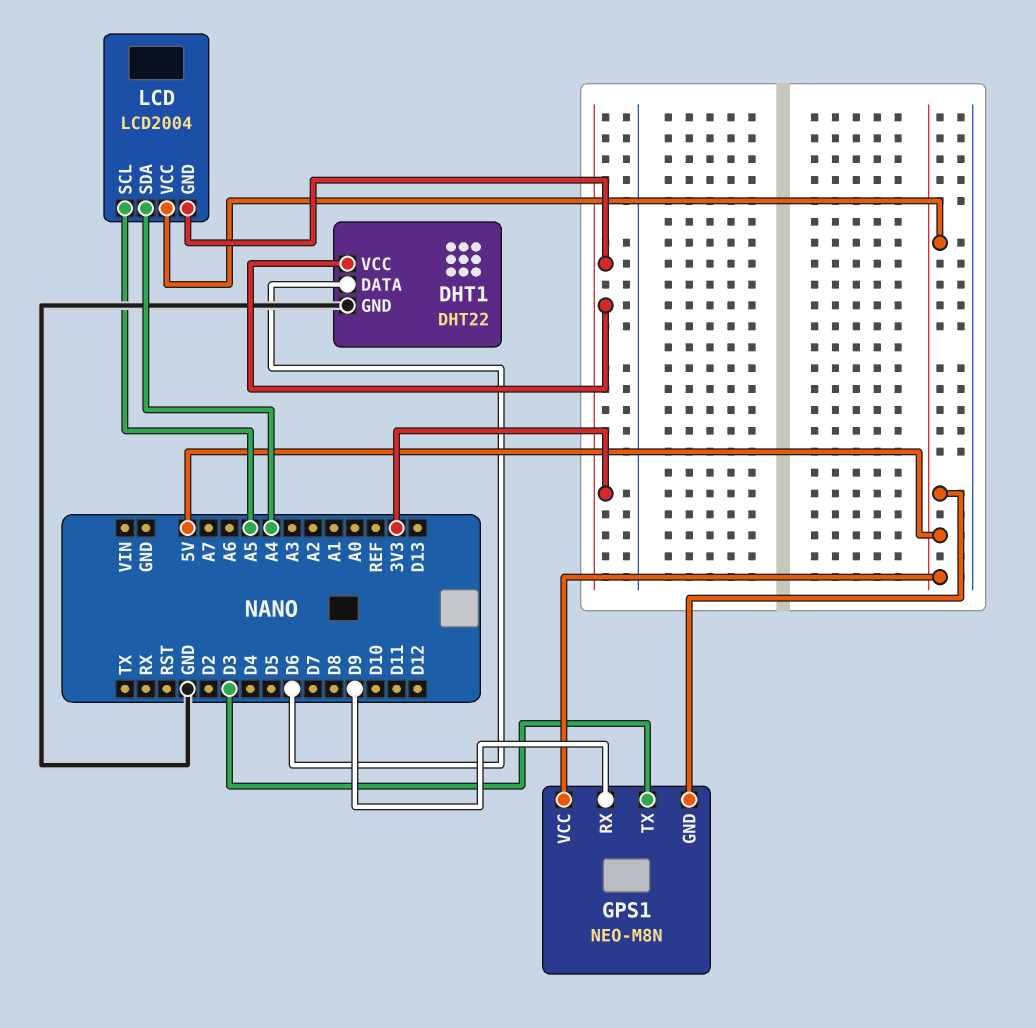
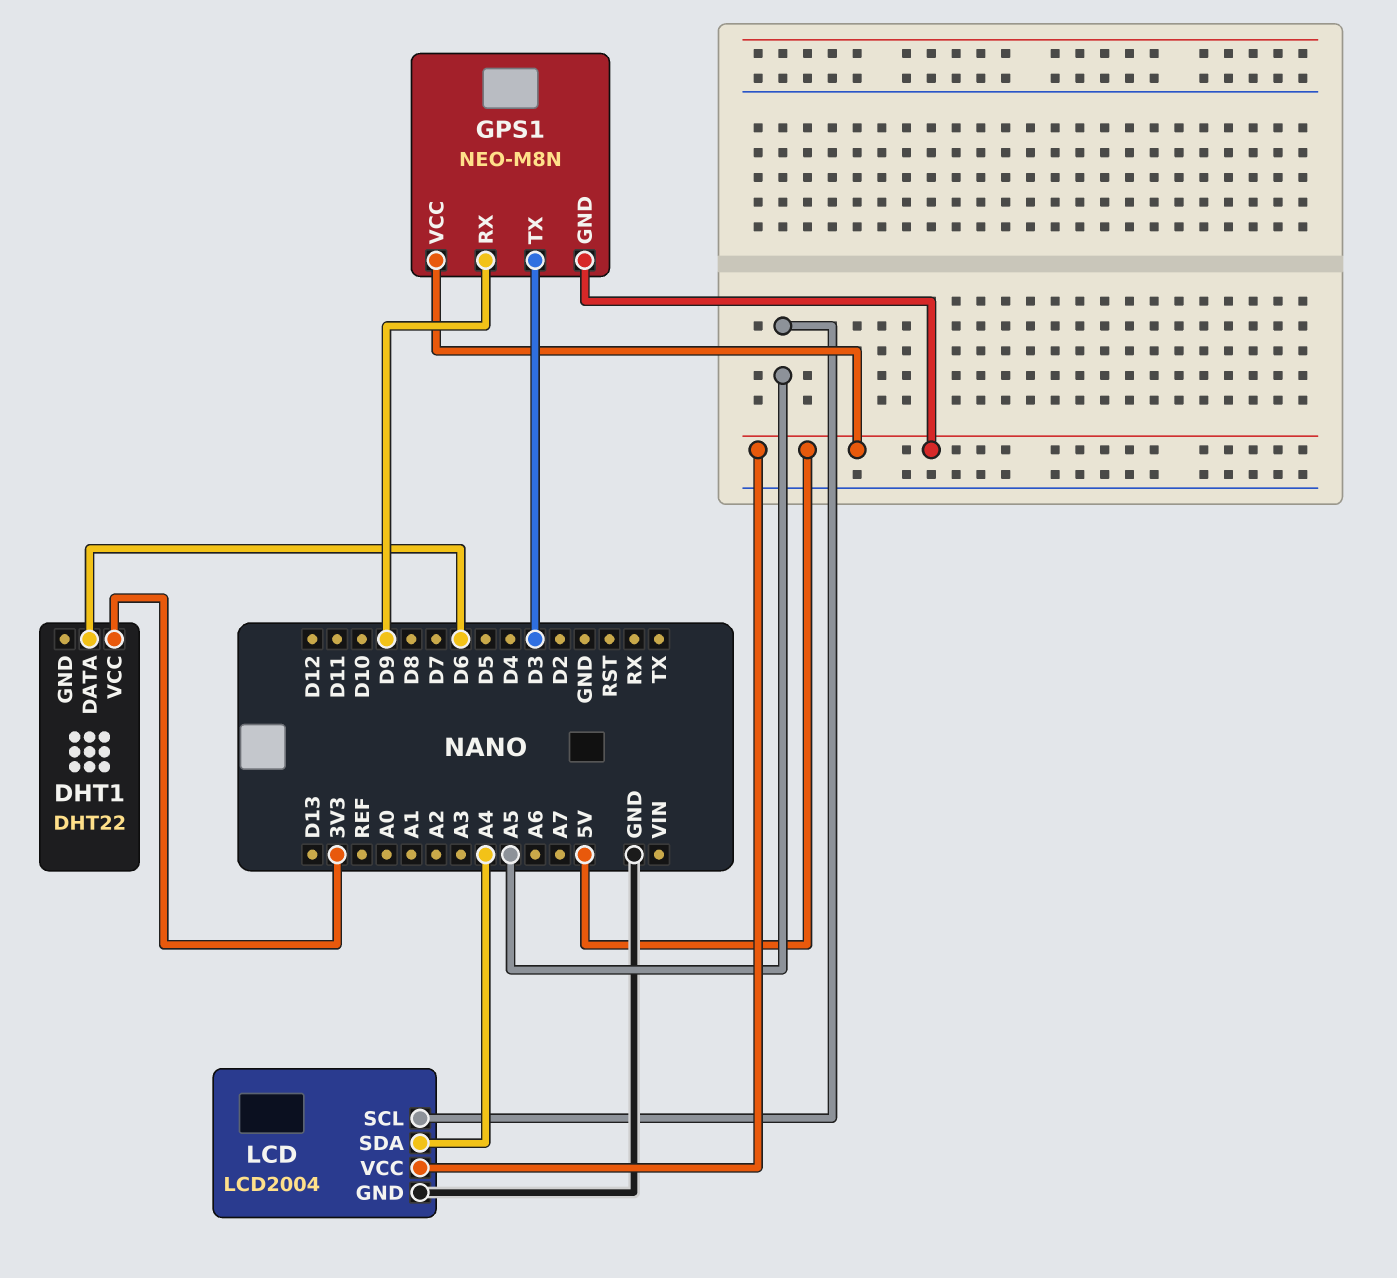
DHT1 pin GND: GND -> none
LCD pin GND: 3V3 -> GND

